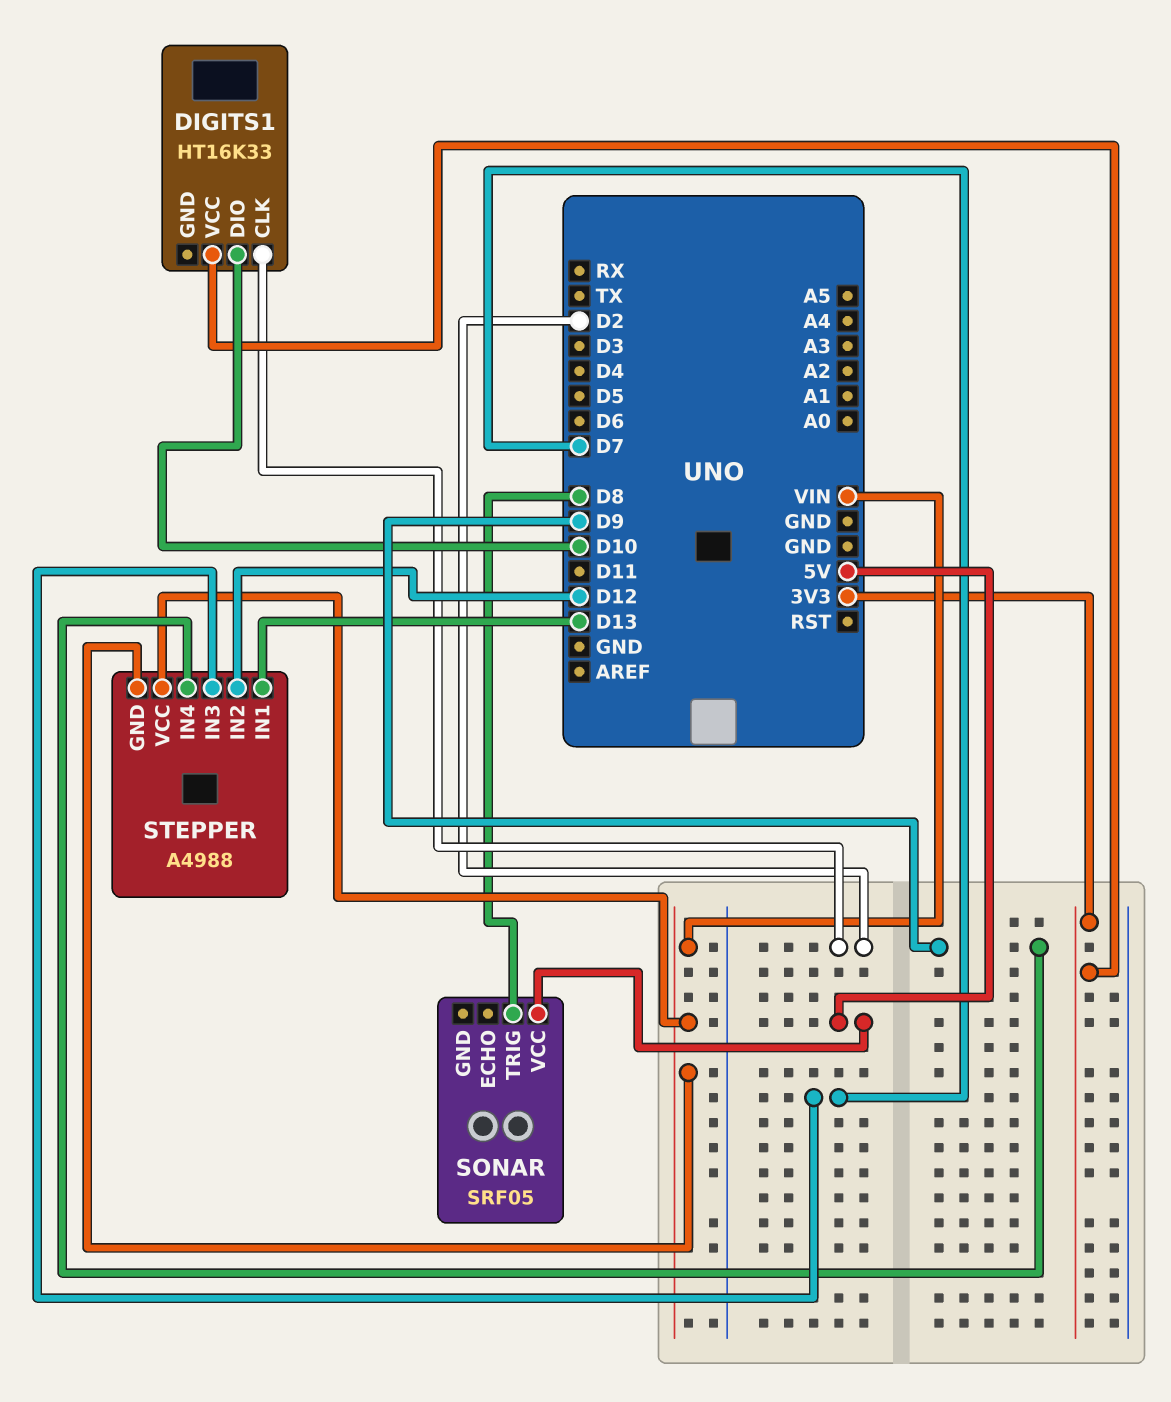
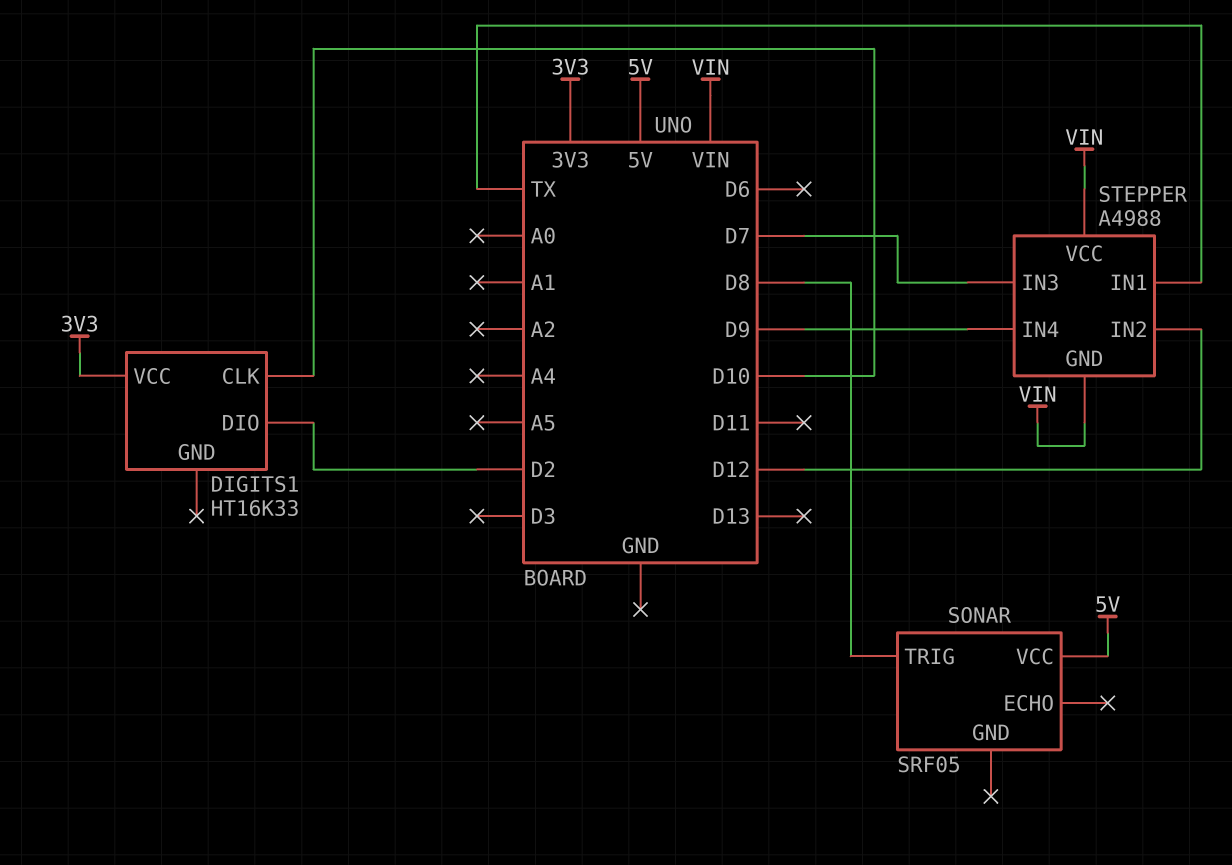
DIGITS1 pin CLK: D2 -> D10
DIGITS1 pin DIO: D10 -> D2
STEPPER pin IN1: D13 -> TX

